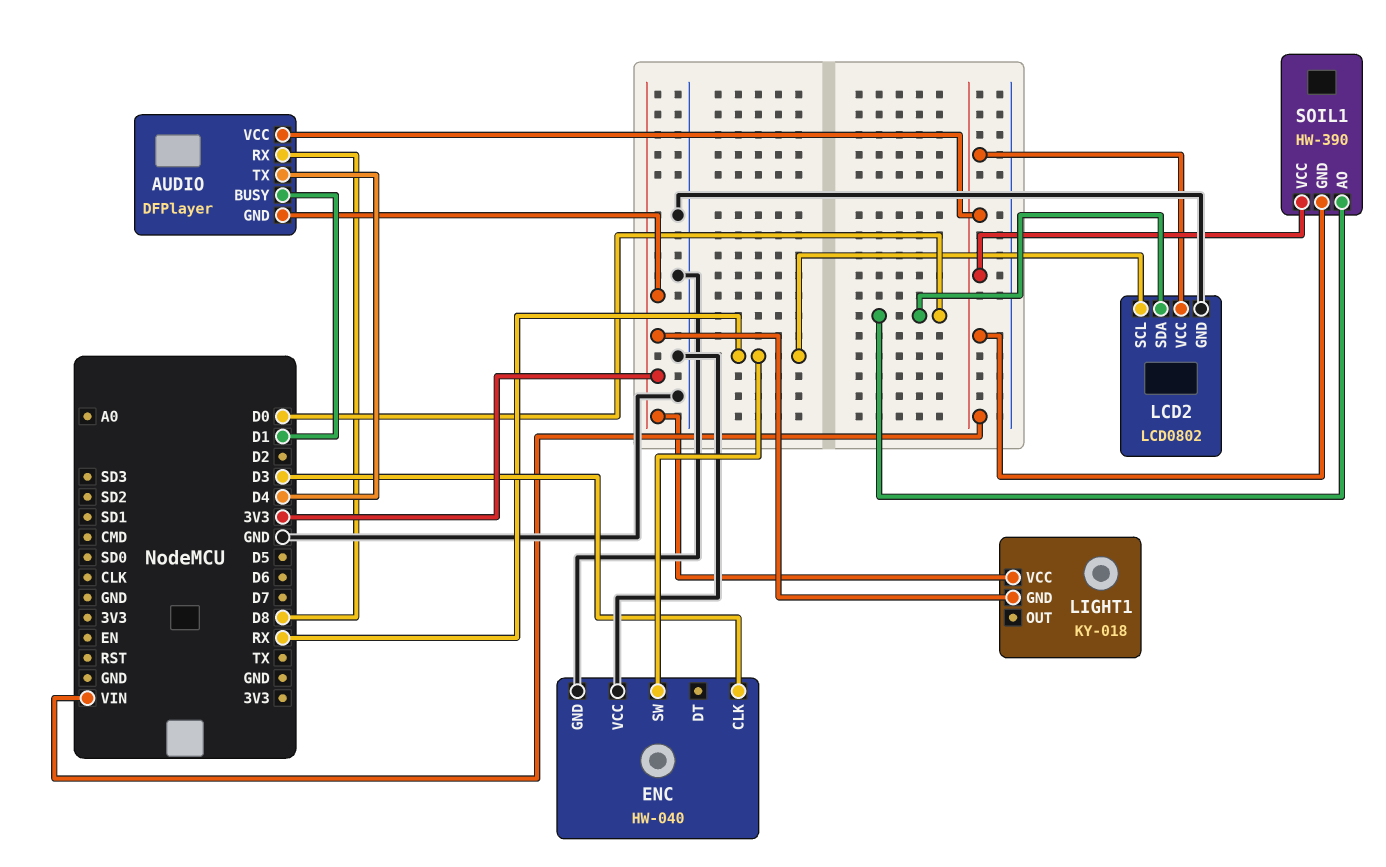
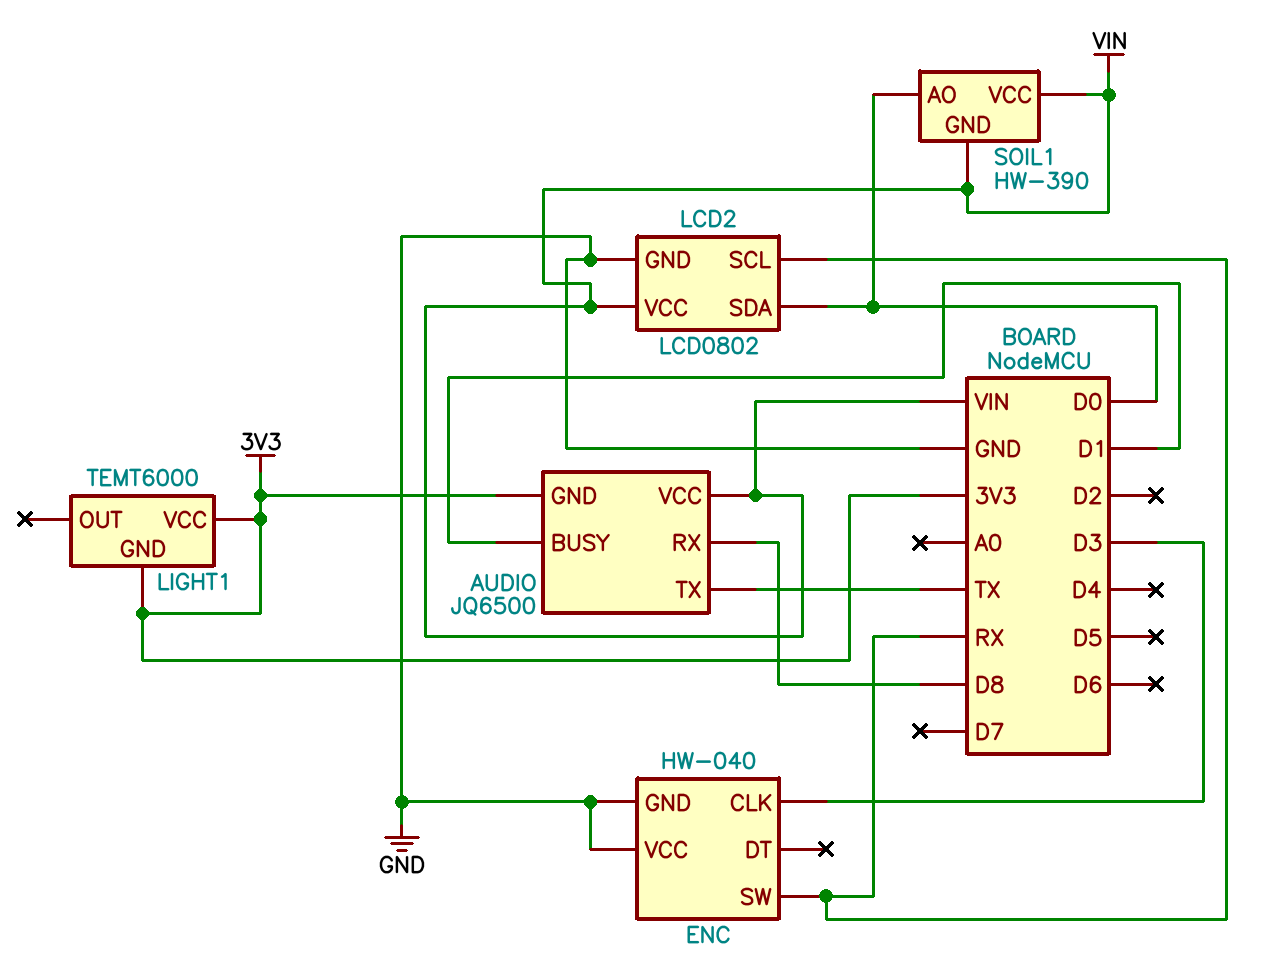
AUDIO: DFPlayer -> JQ6500
AUDIO pin TX: D4 -> TX
LIGHT1: KY-018 -> TEMT6000

